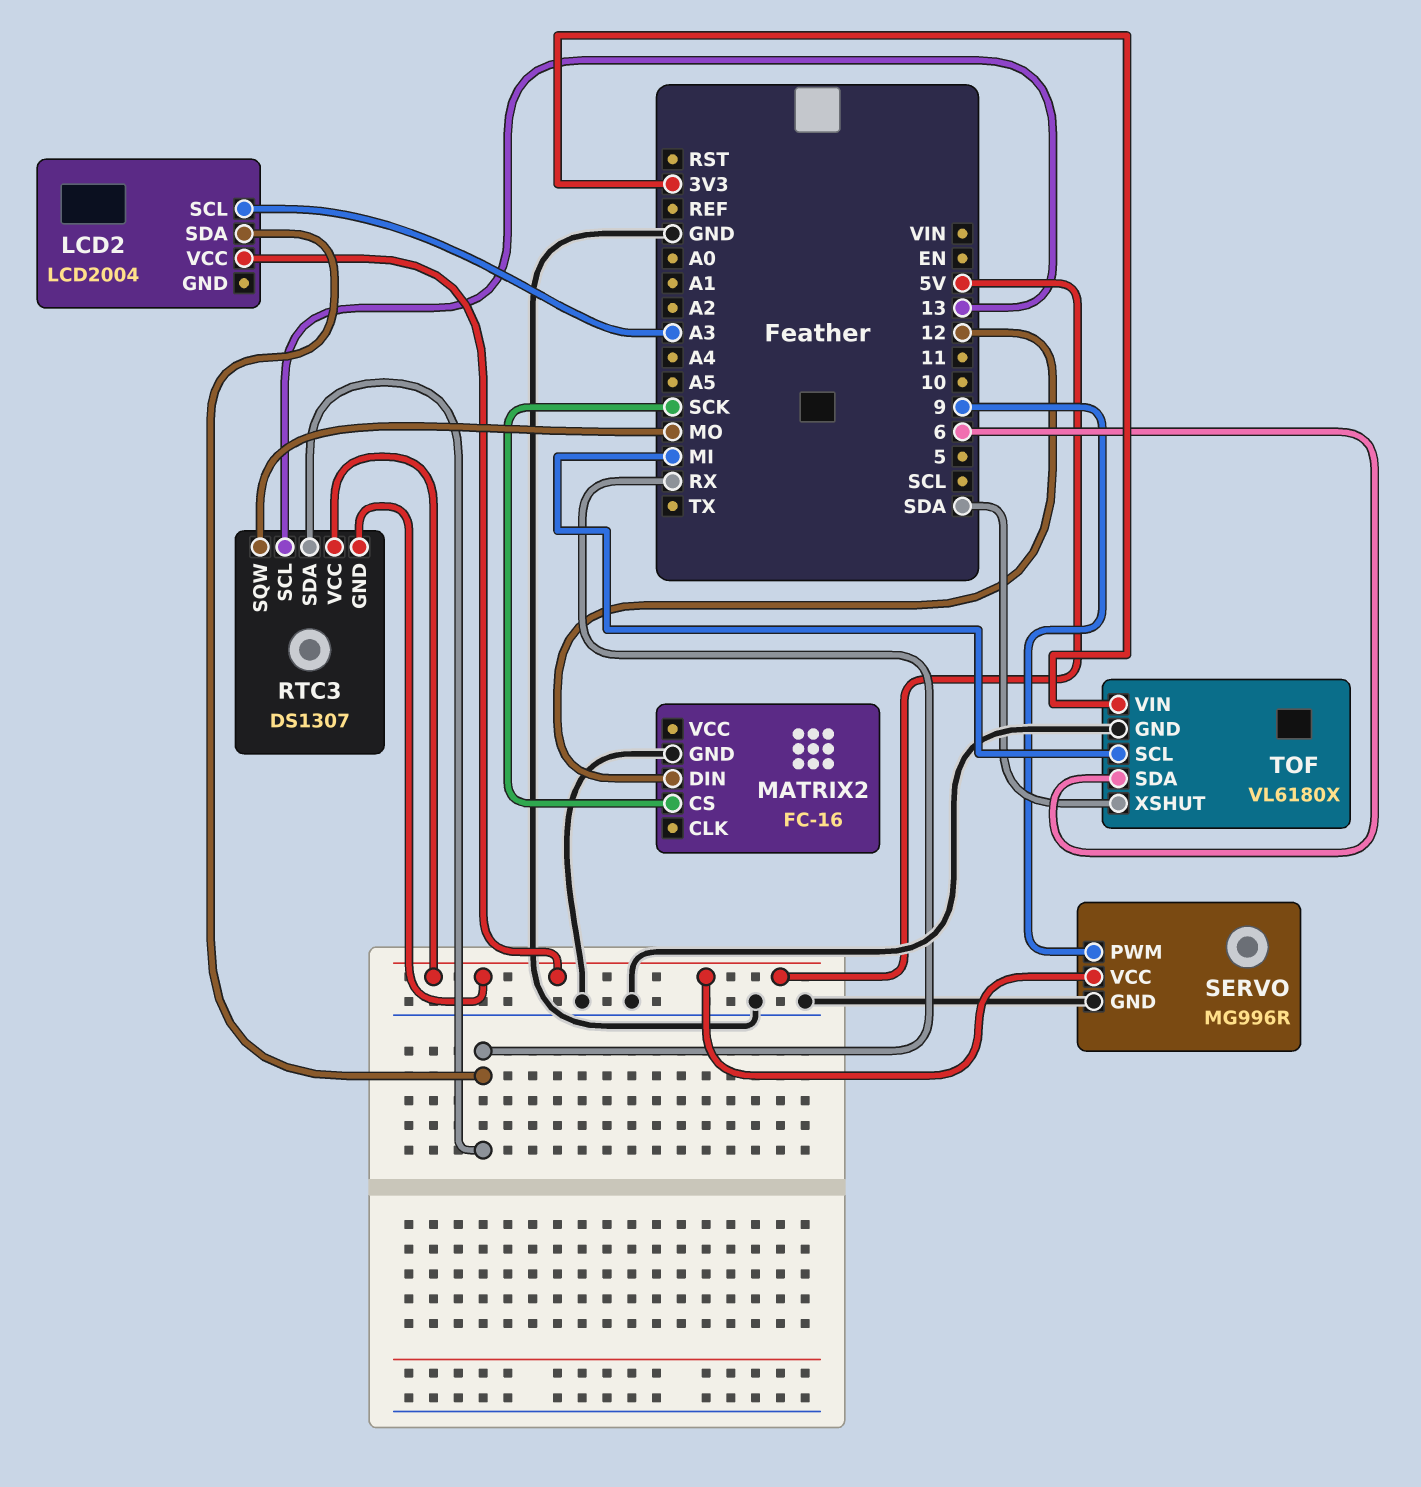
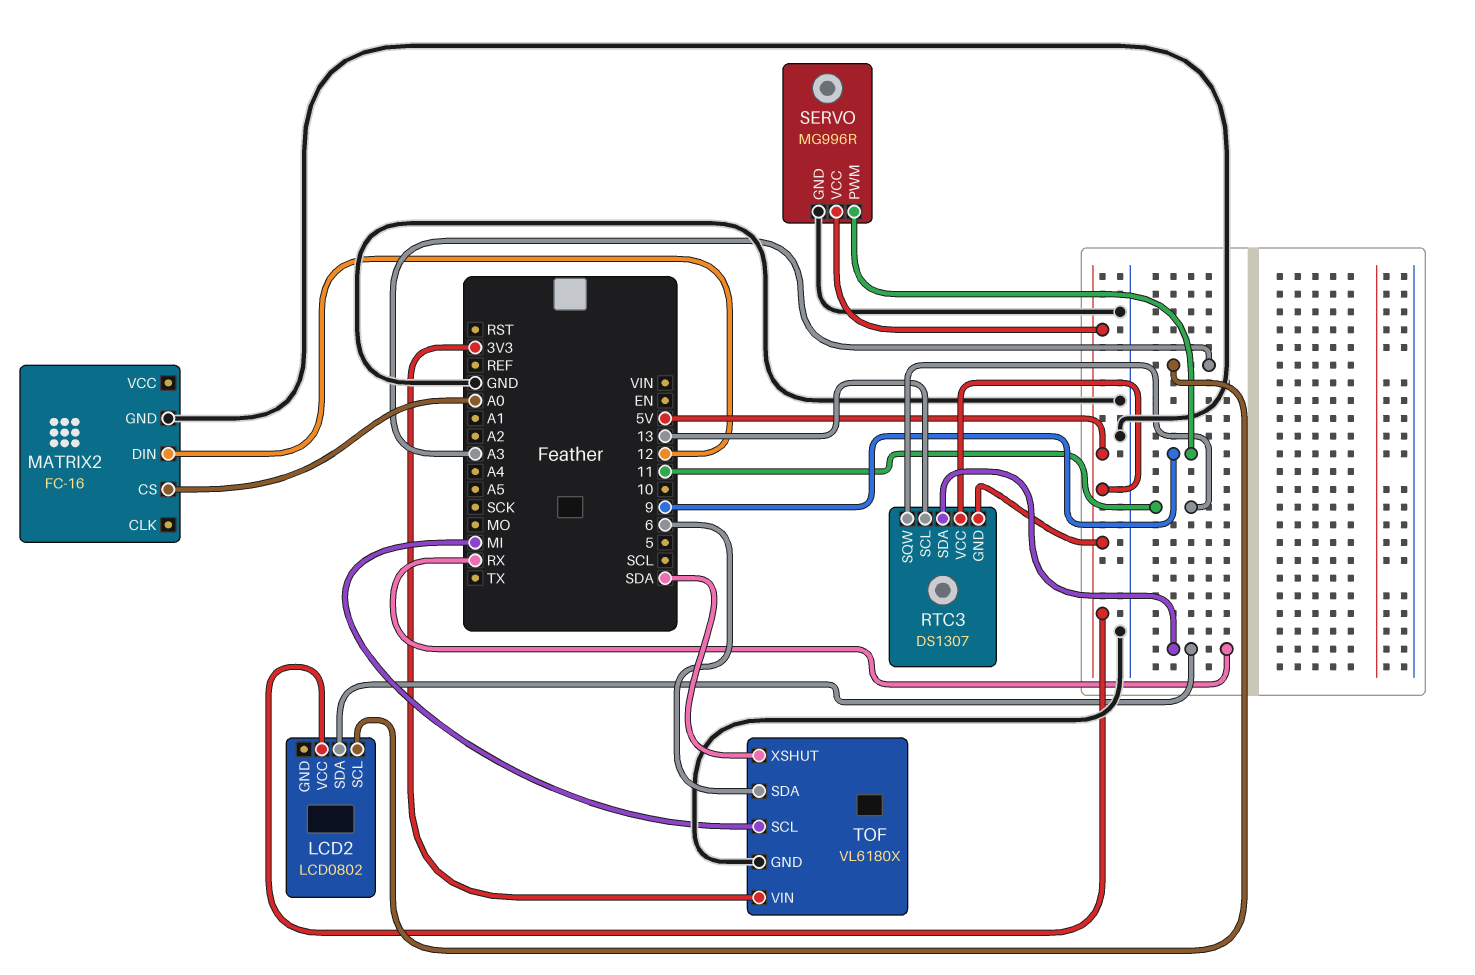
LCD2: LCD2004 -> LCD0802
MATRIX2 pin CS: SCK -> A0
RTC3 pin SQW: MO -> 11

